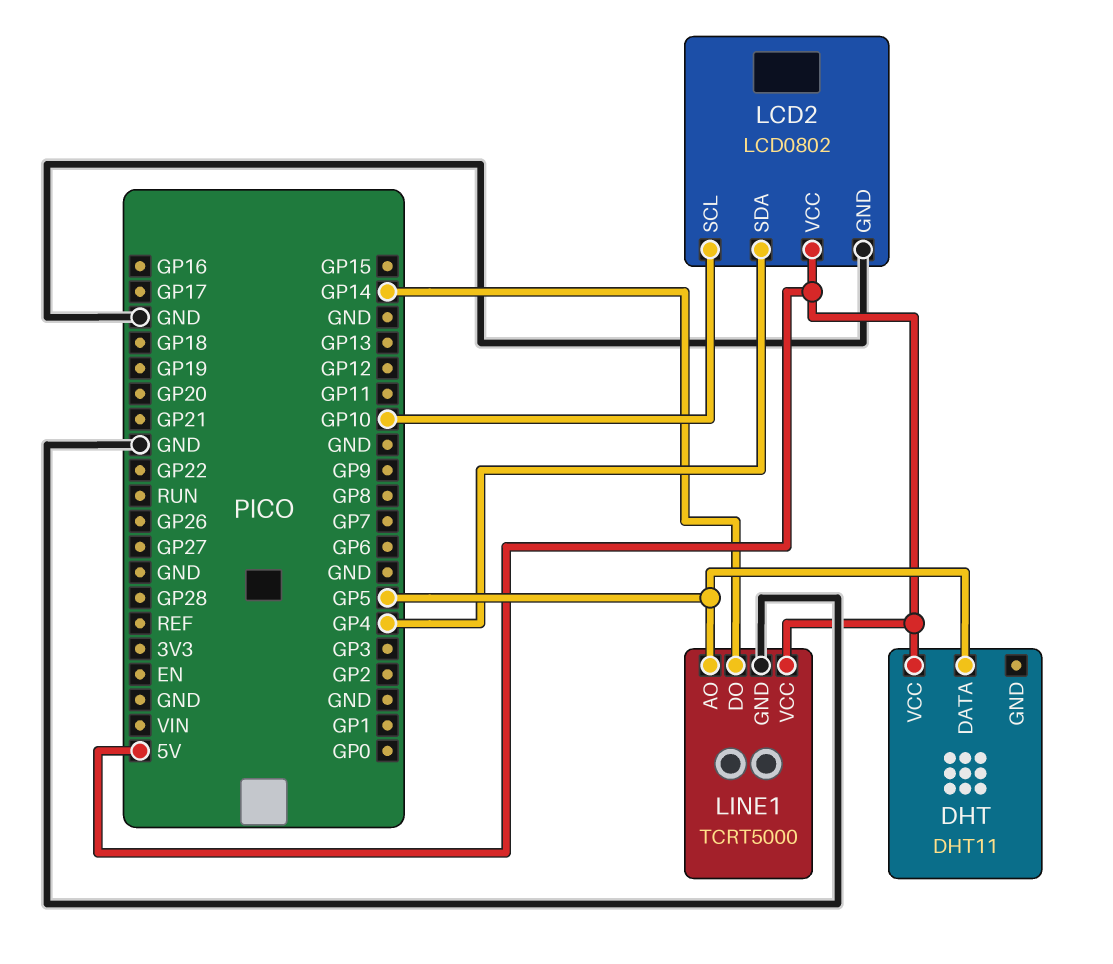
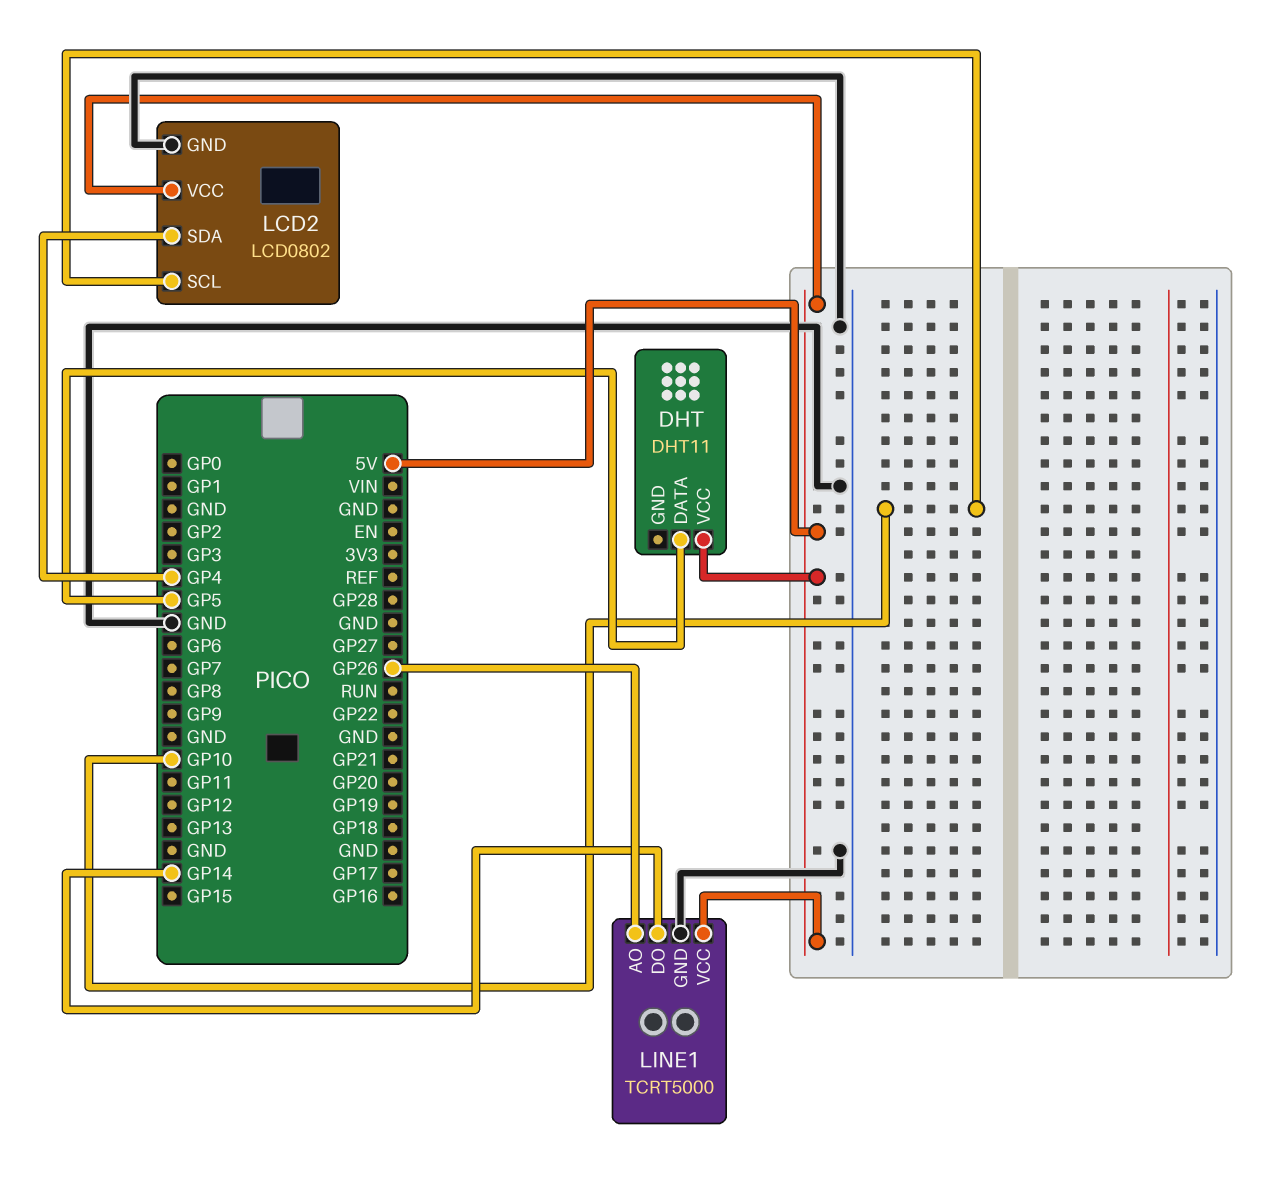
LINE1 pin AO: GP5 -> GP26

